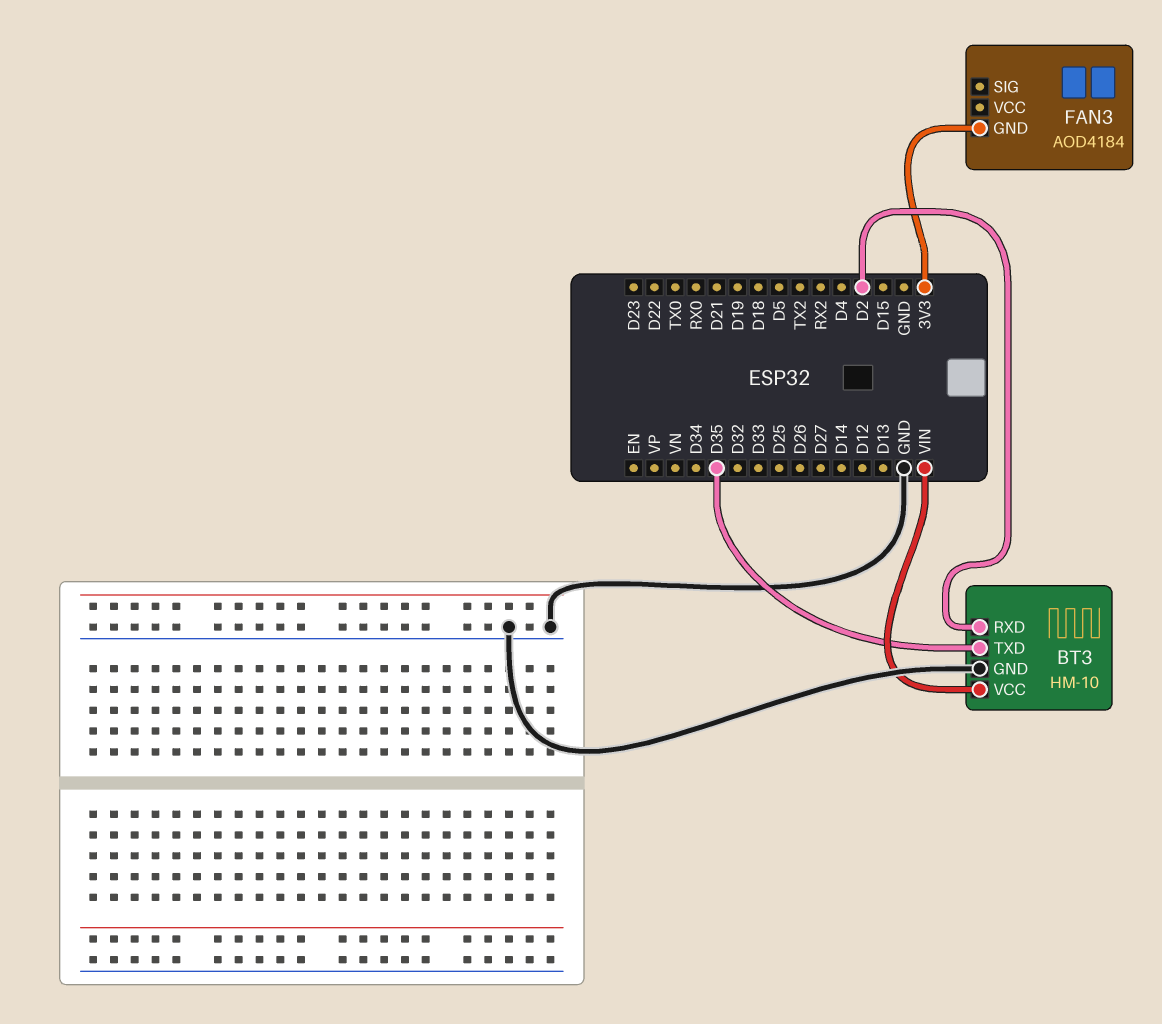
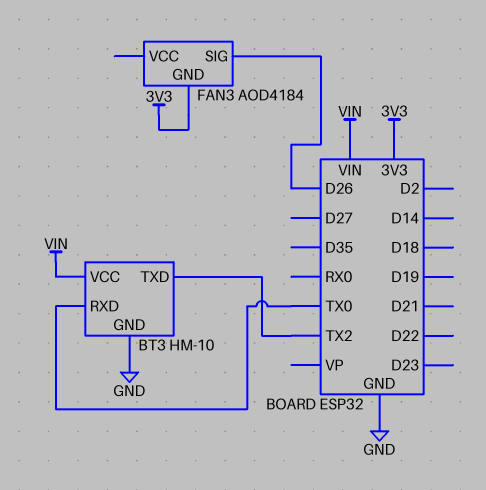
BT3 pin RXD: D2 -> TX0
BT3 pin TXD: D35 -> TX2
FAN3 pin SIG: none -> D26

